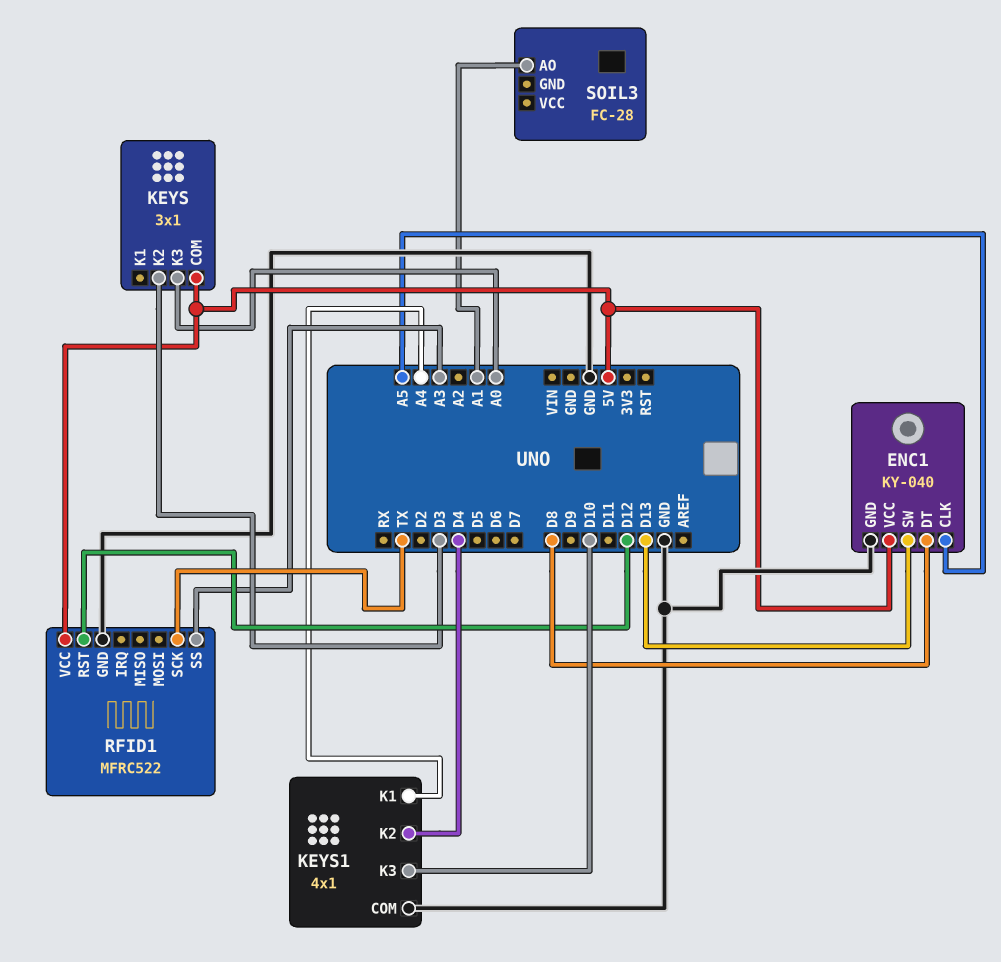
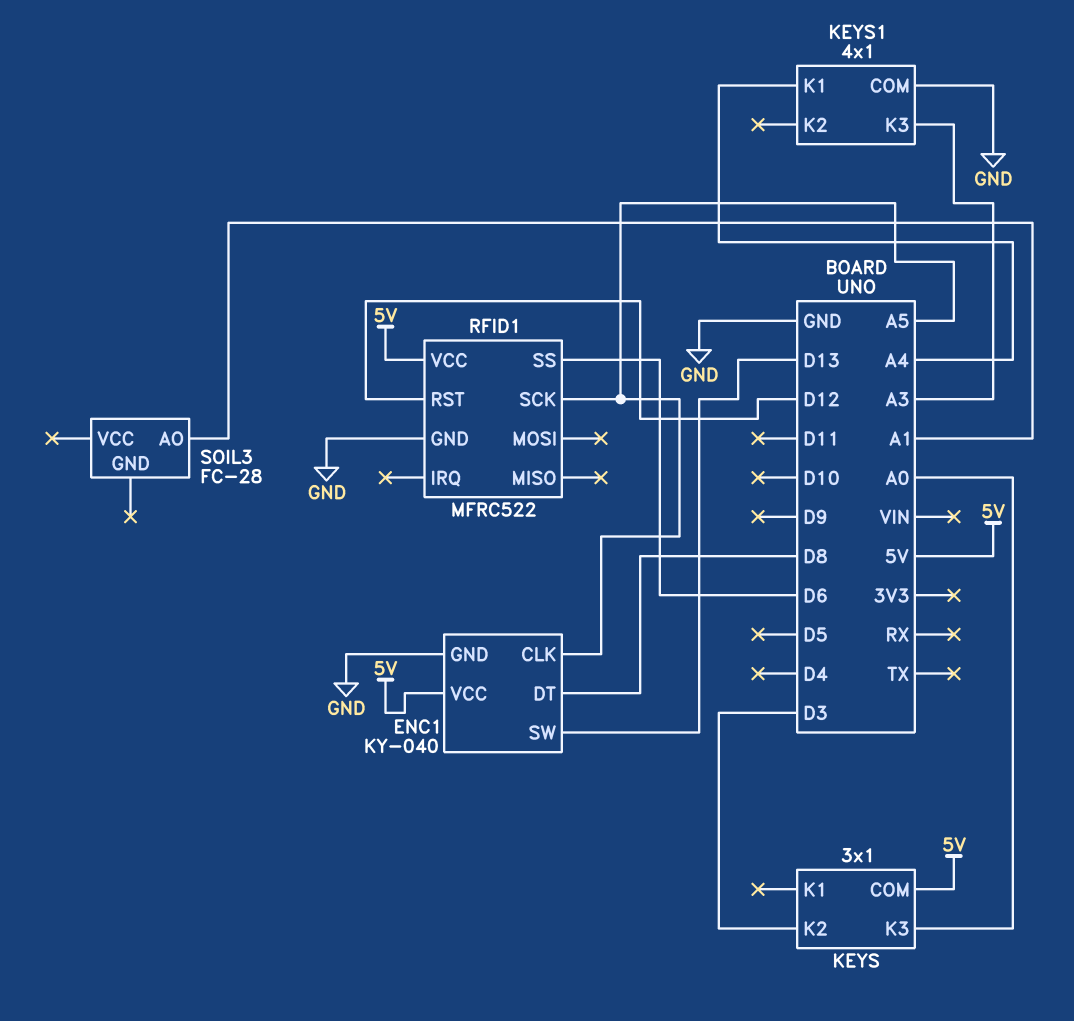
KEYS1 pin K2: D4 -> none
KEYS1 pin K3: D10 -> A3
RFID1 pin SCK: TX -> A5
RFID1 pin SS: A3 -> D6

